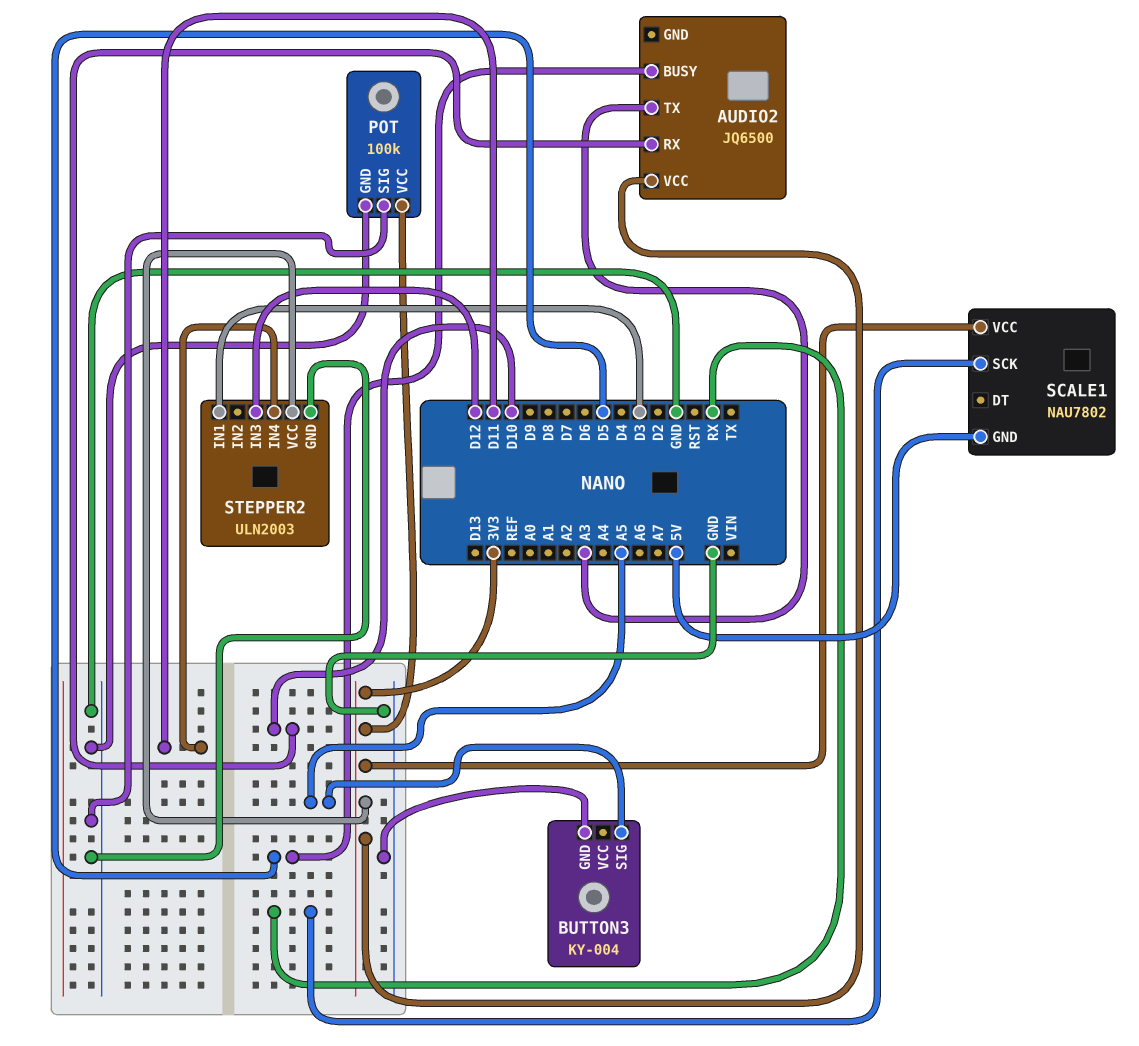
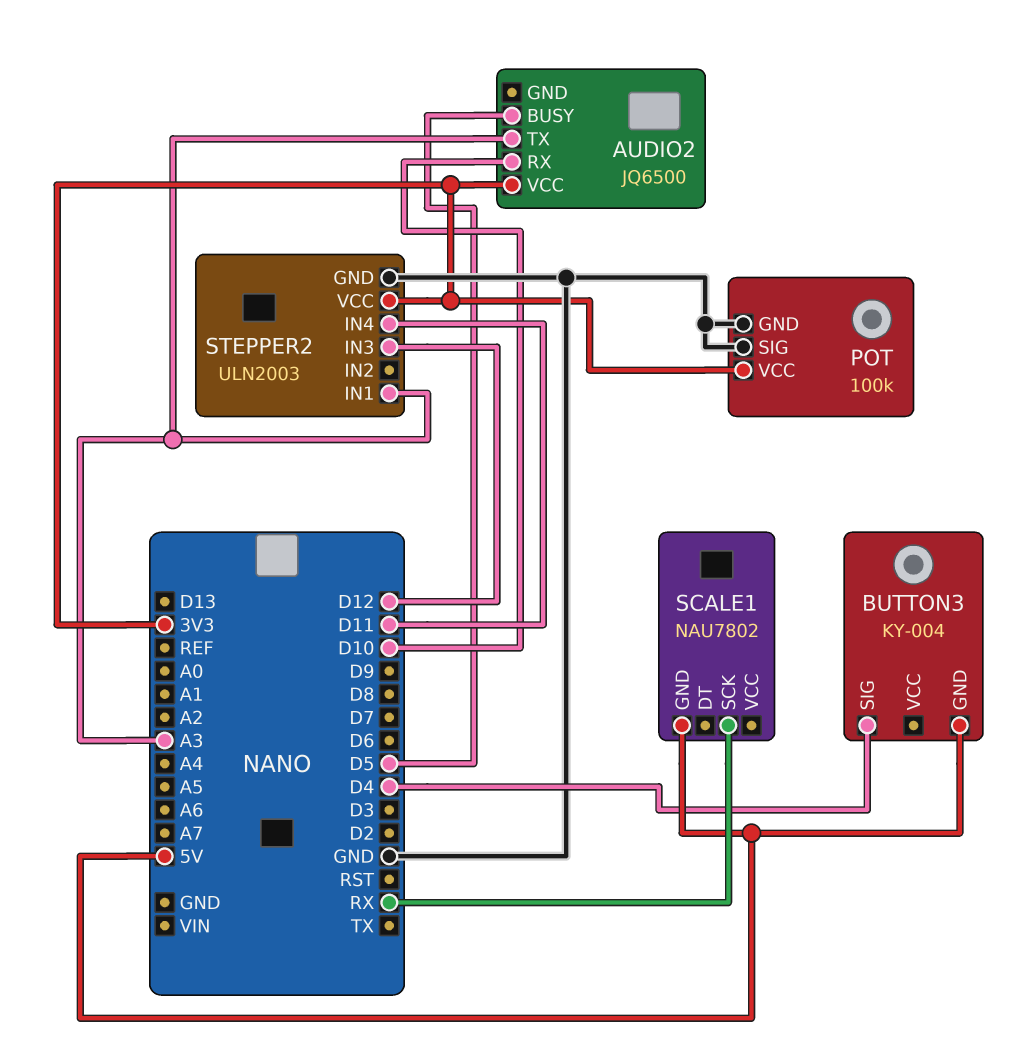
BUTTON3 pin GND: GND -> 5V
BUTTON3 pin SIG: A5 -> D4
SCALE1 pin VCC: 3V3 -> none
STEPPER2 pin IN1: D3 -> A3

